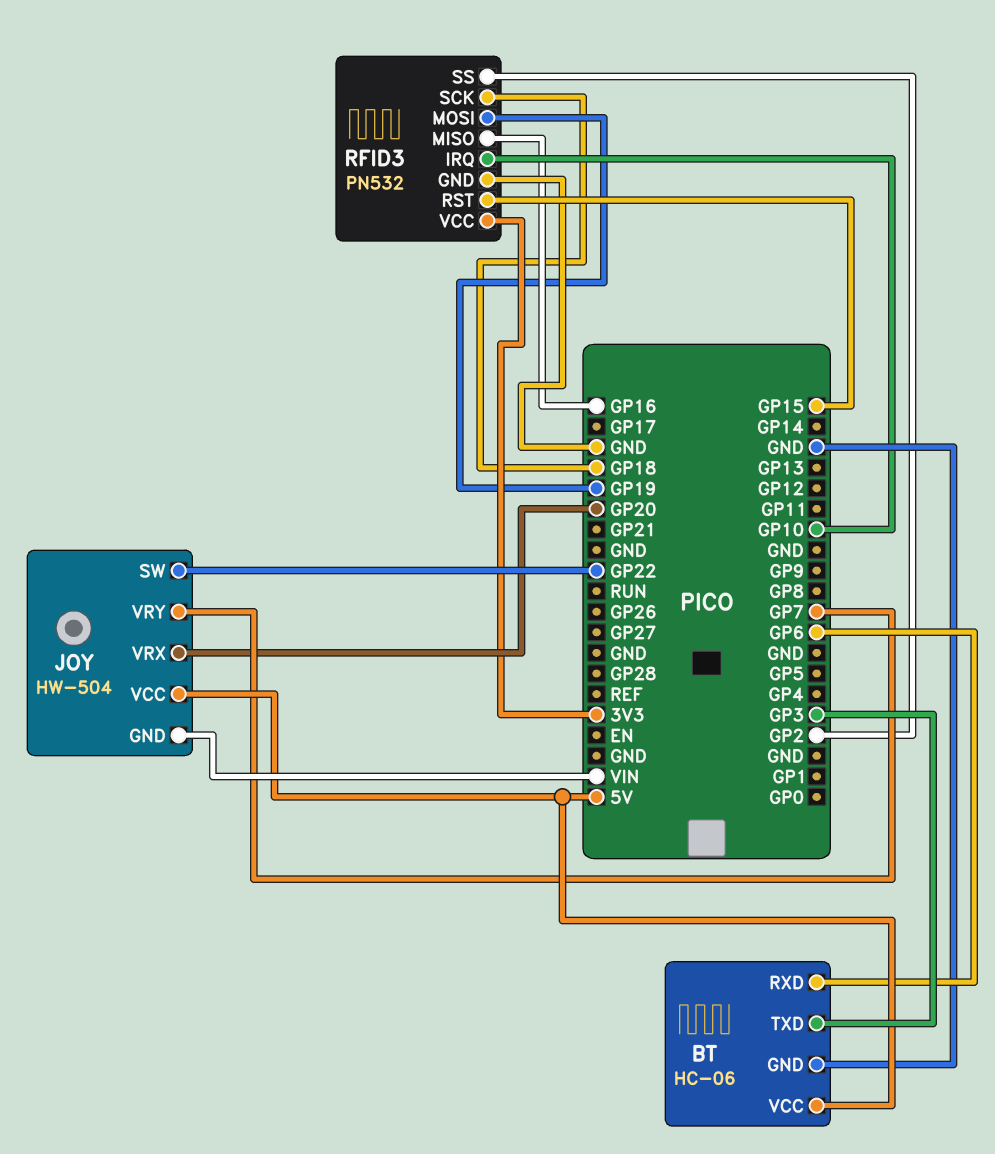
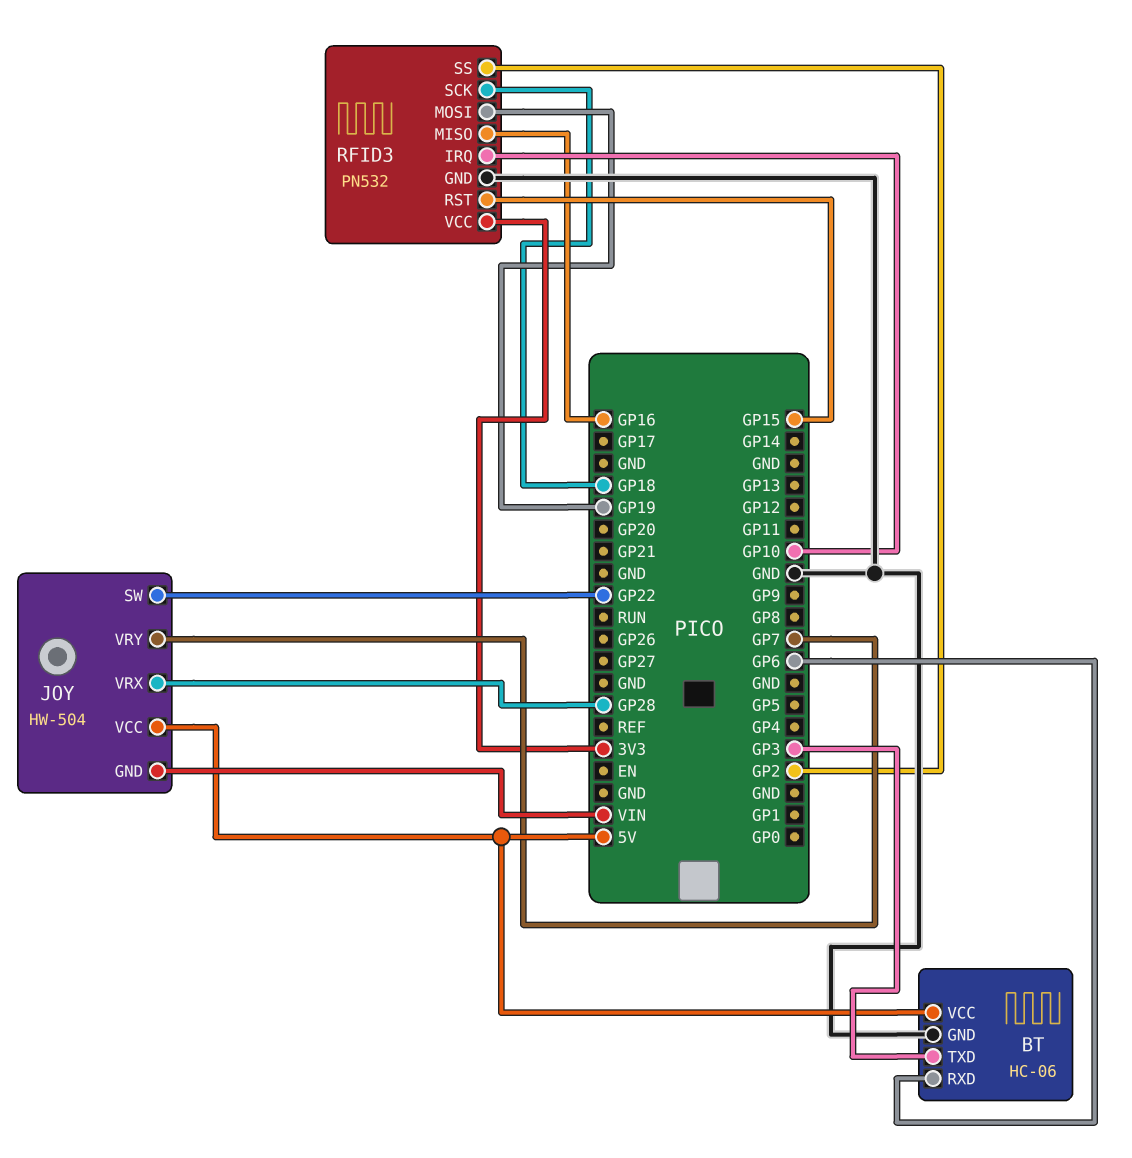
JOY pin VRX: GP20 -> GP28

